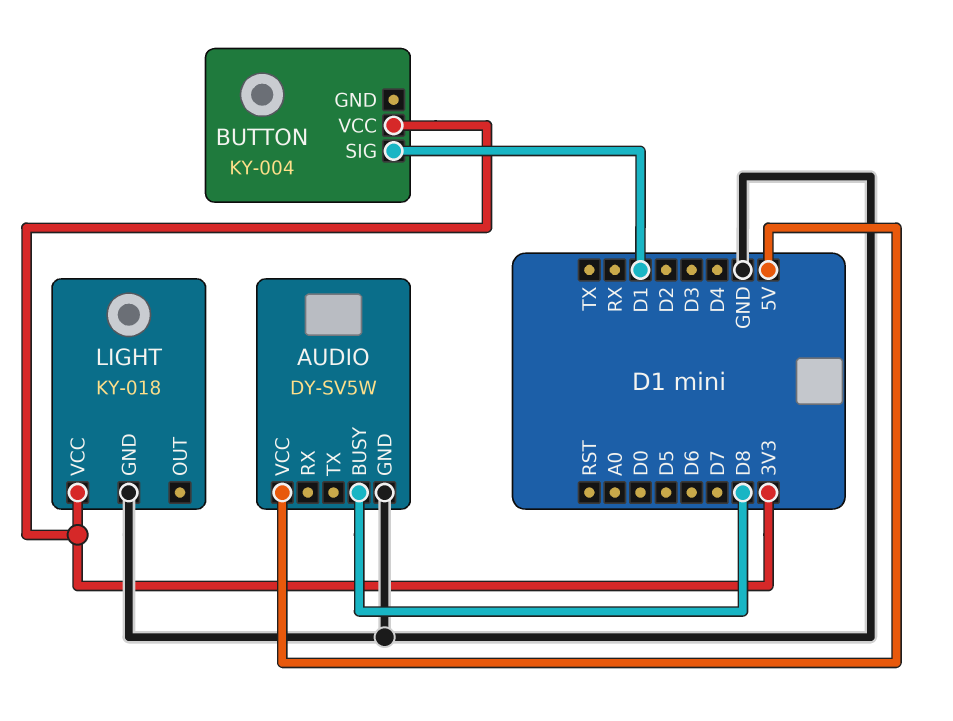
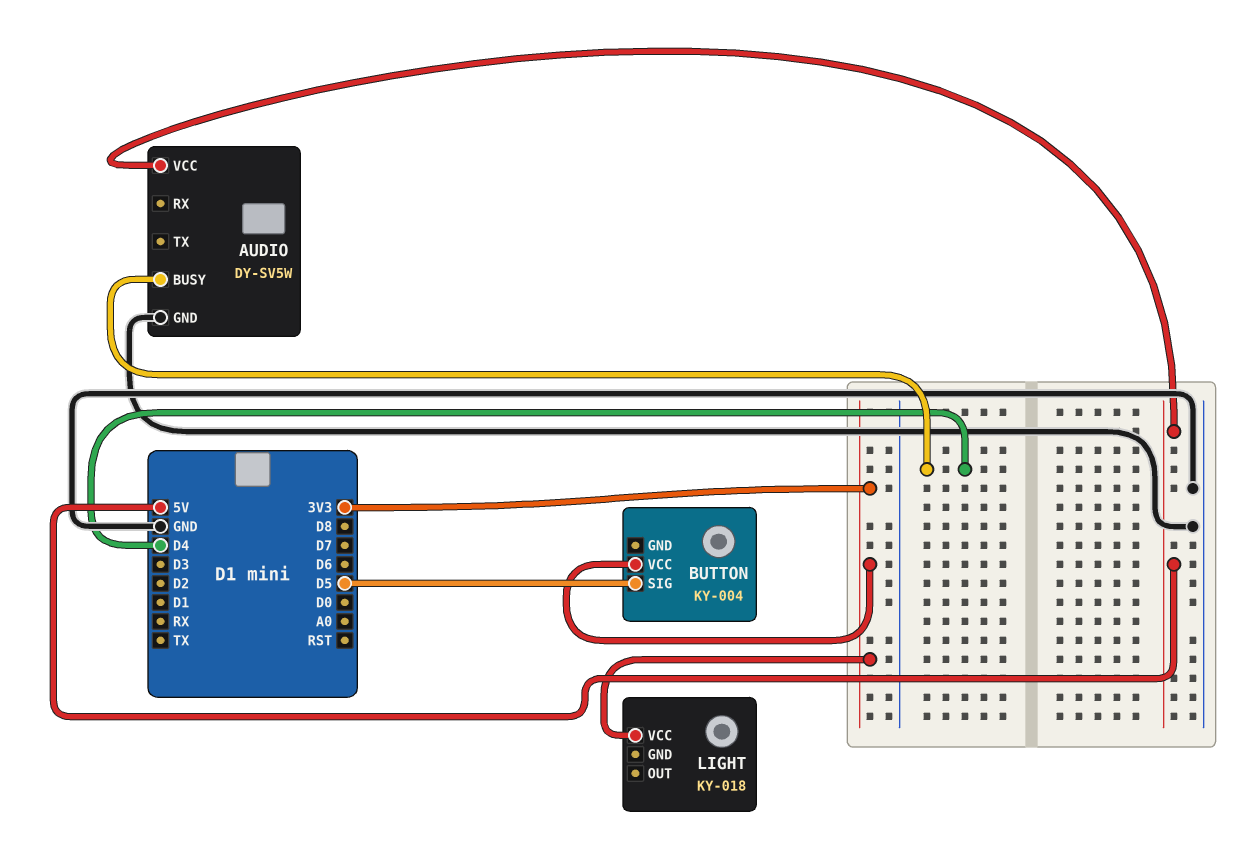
AUDIO pin BUSY: D8 -> D4
BUTTON pin SIG: D1 -> D5
LIGHT pin GND: GND -> none

